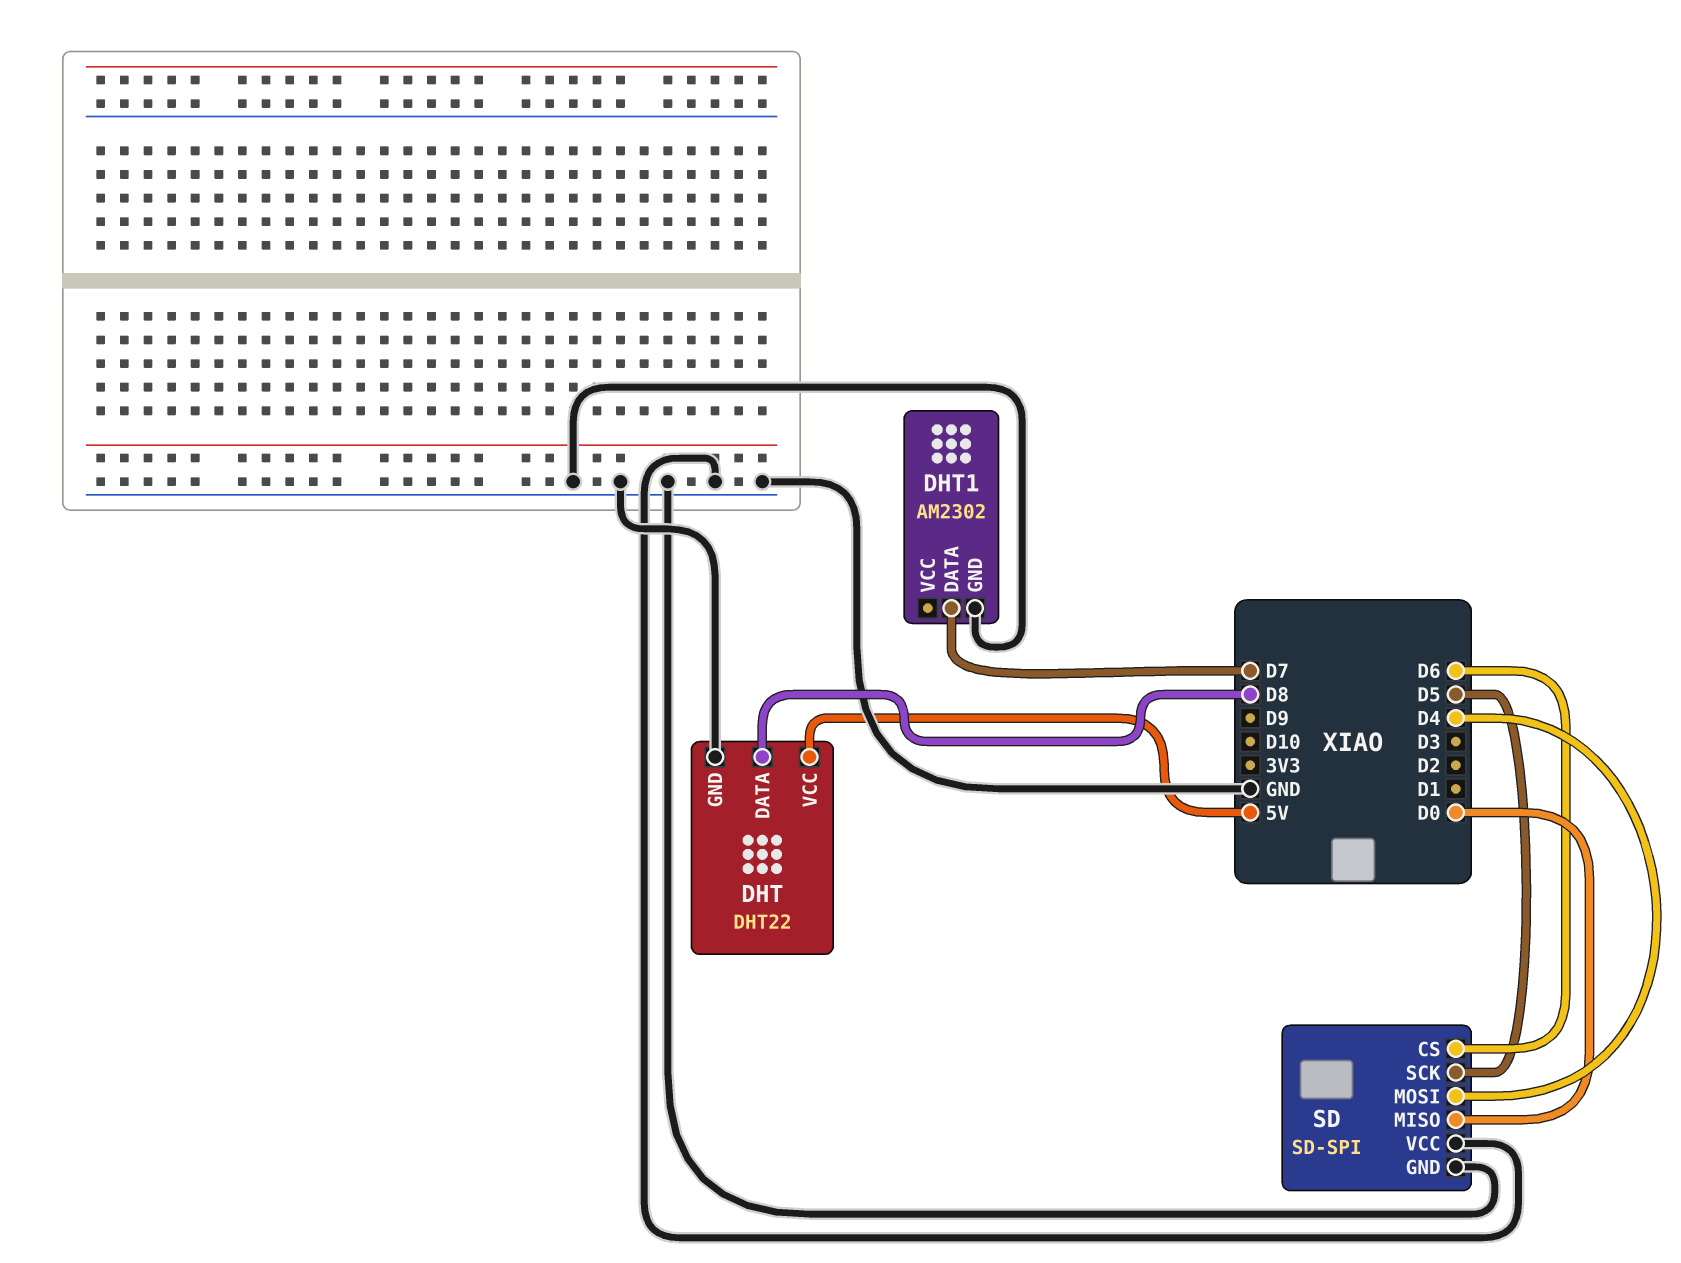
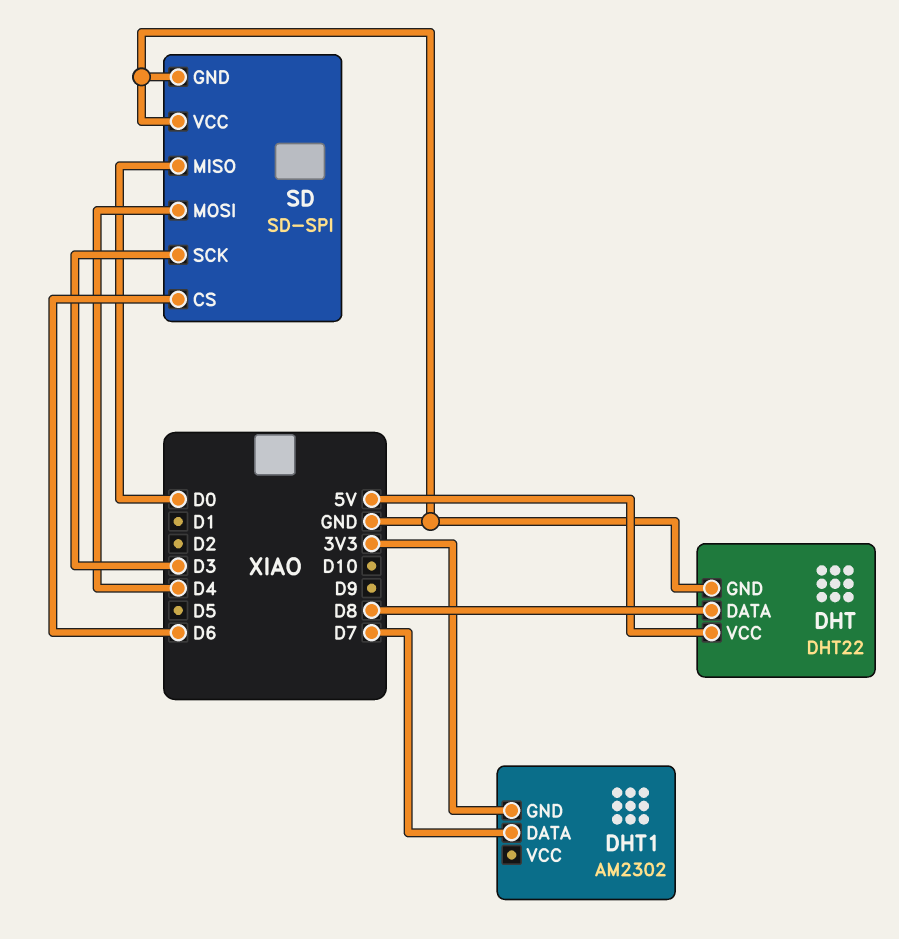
DHT1 pin GND: GND -> 3V3
SD pin SCK: D5 -> D3

